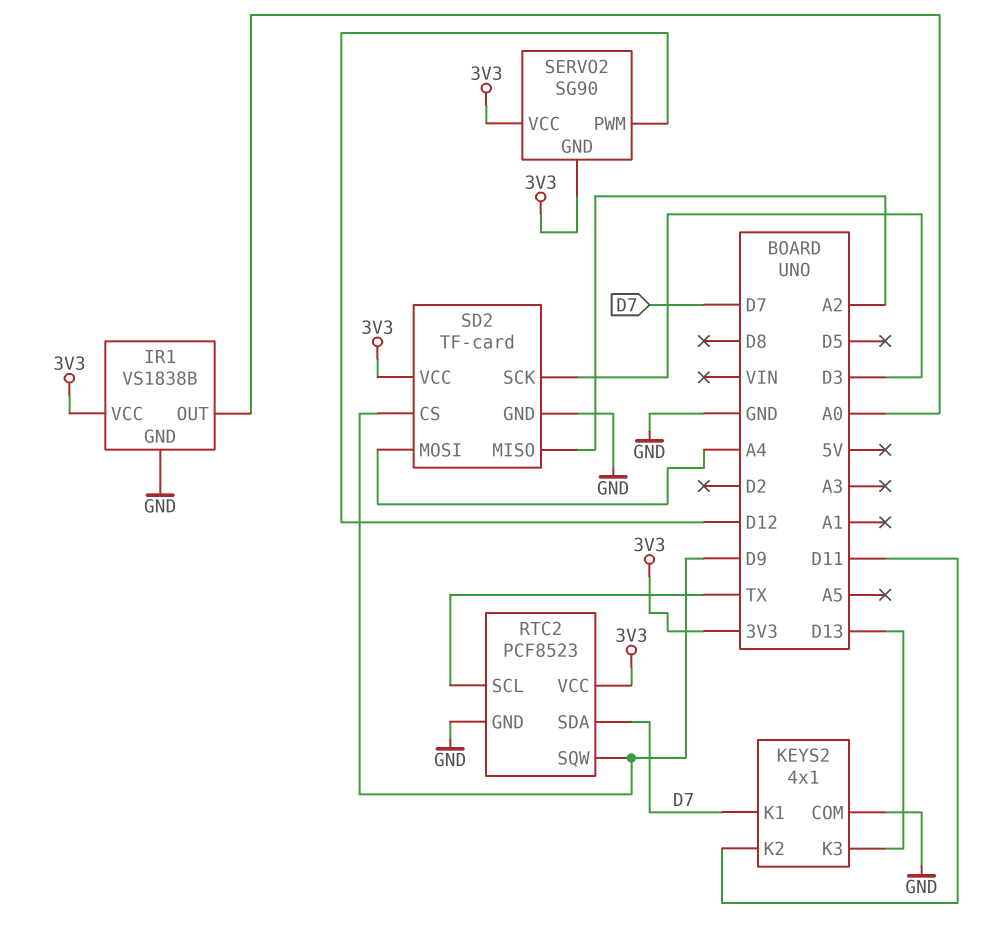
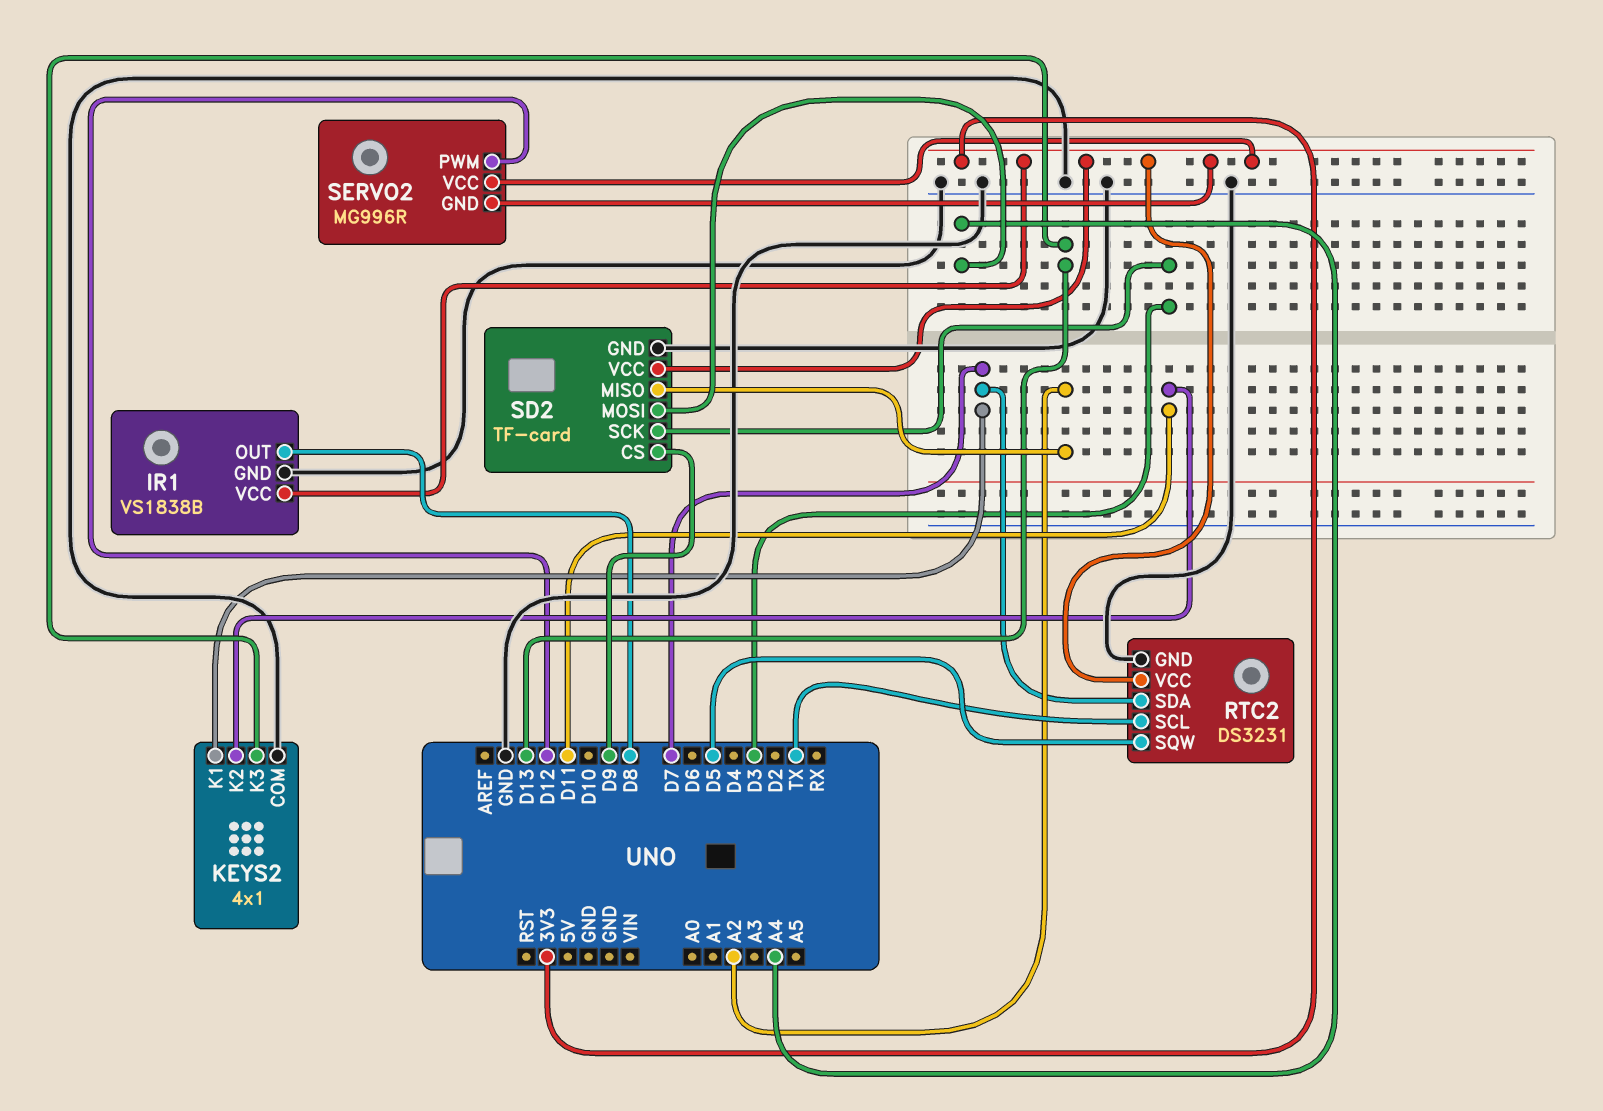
IR1 pin OUT: A0 -> D8
RTC2: PCF8523 -> DS3231
RTC2 pin SQW: D9 -> D5
SERVO2: SG90 -> MG996R

